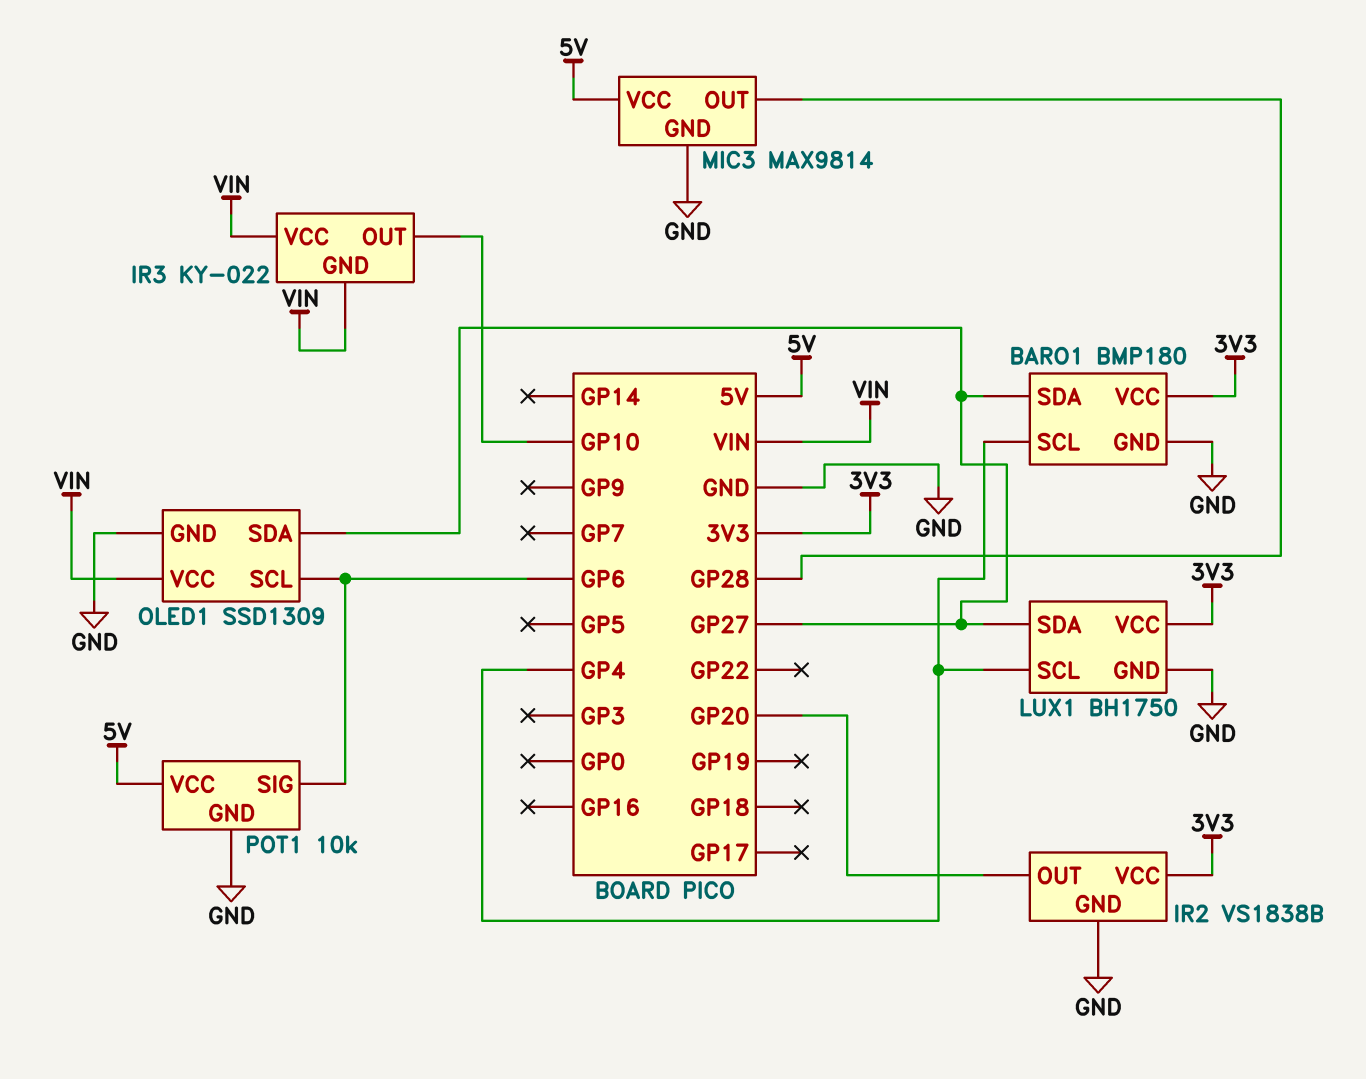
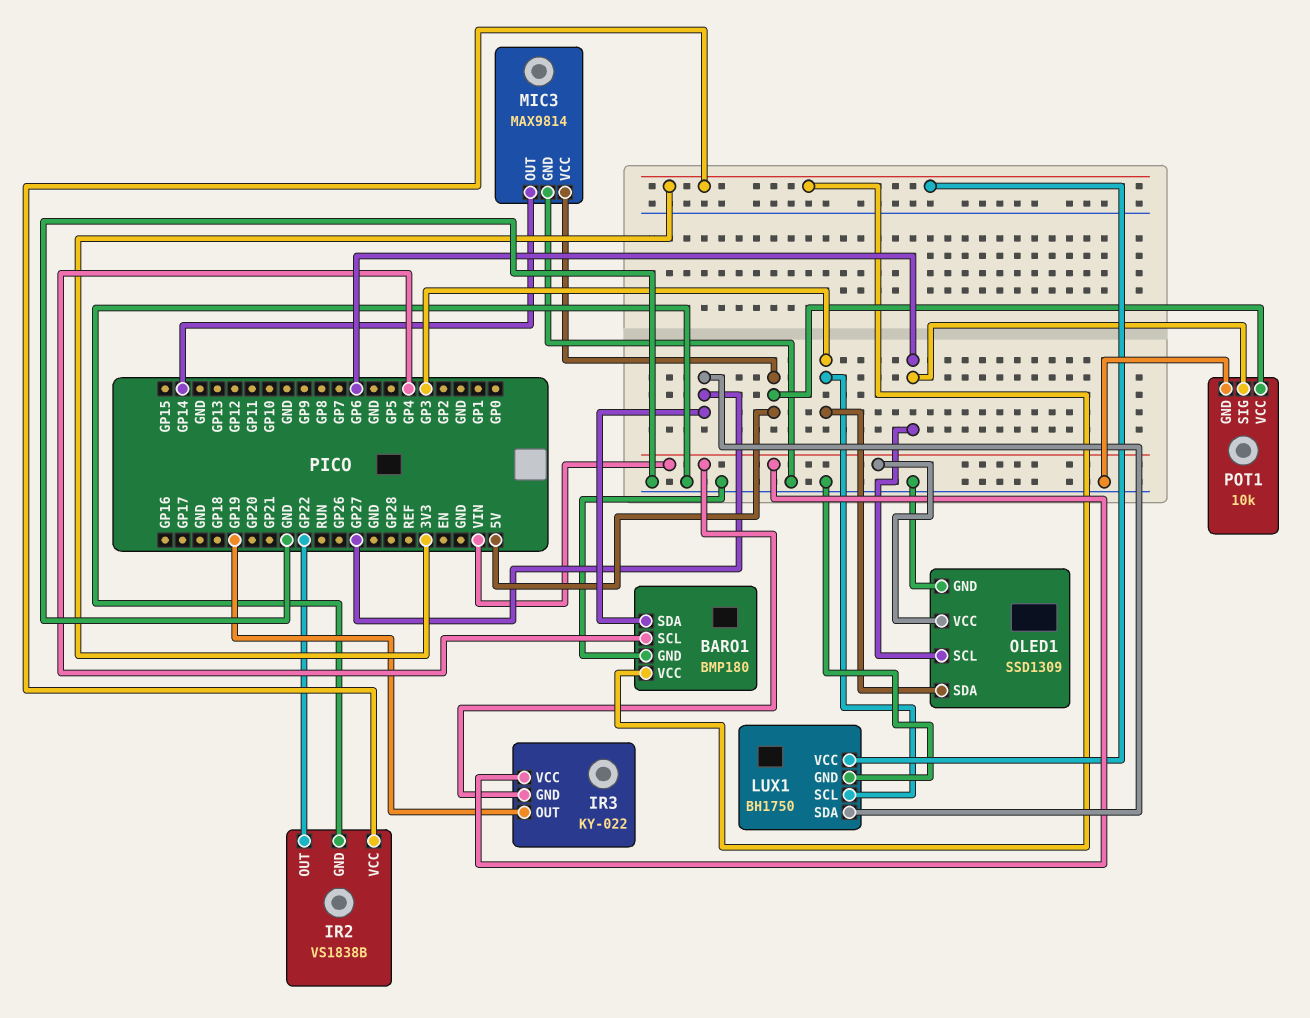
IR2 pin OUT: GP20 -> GP22
IR3 pin OUT: GP10 -> GP19
LUX1 pin SCL: GP4 -> GP3
MIC3 pin OUT: GP28 -> GP14
OLED1 pin SDA: GP27 -> GP3

